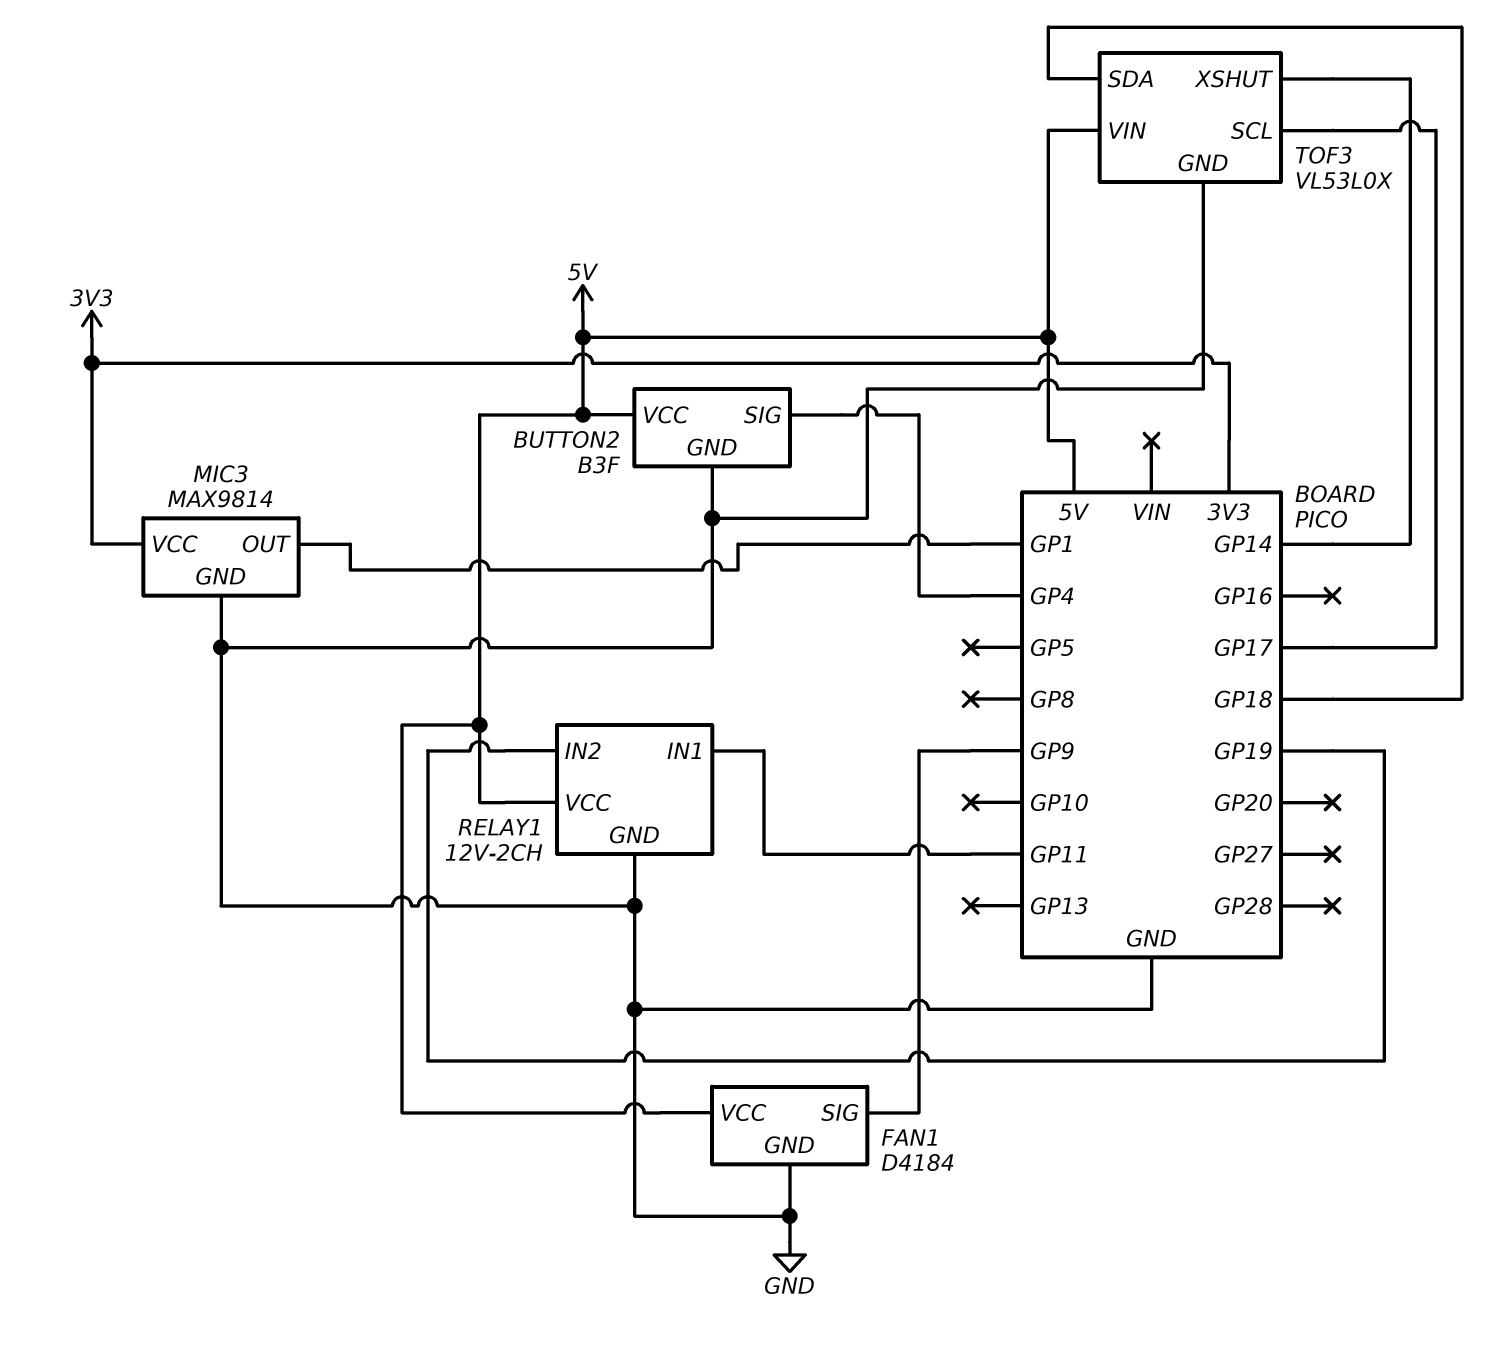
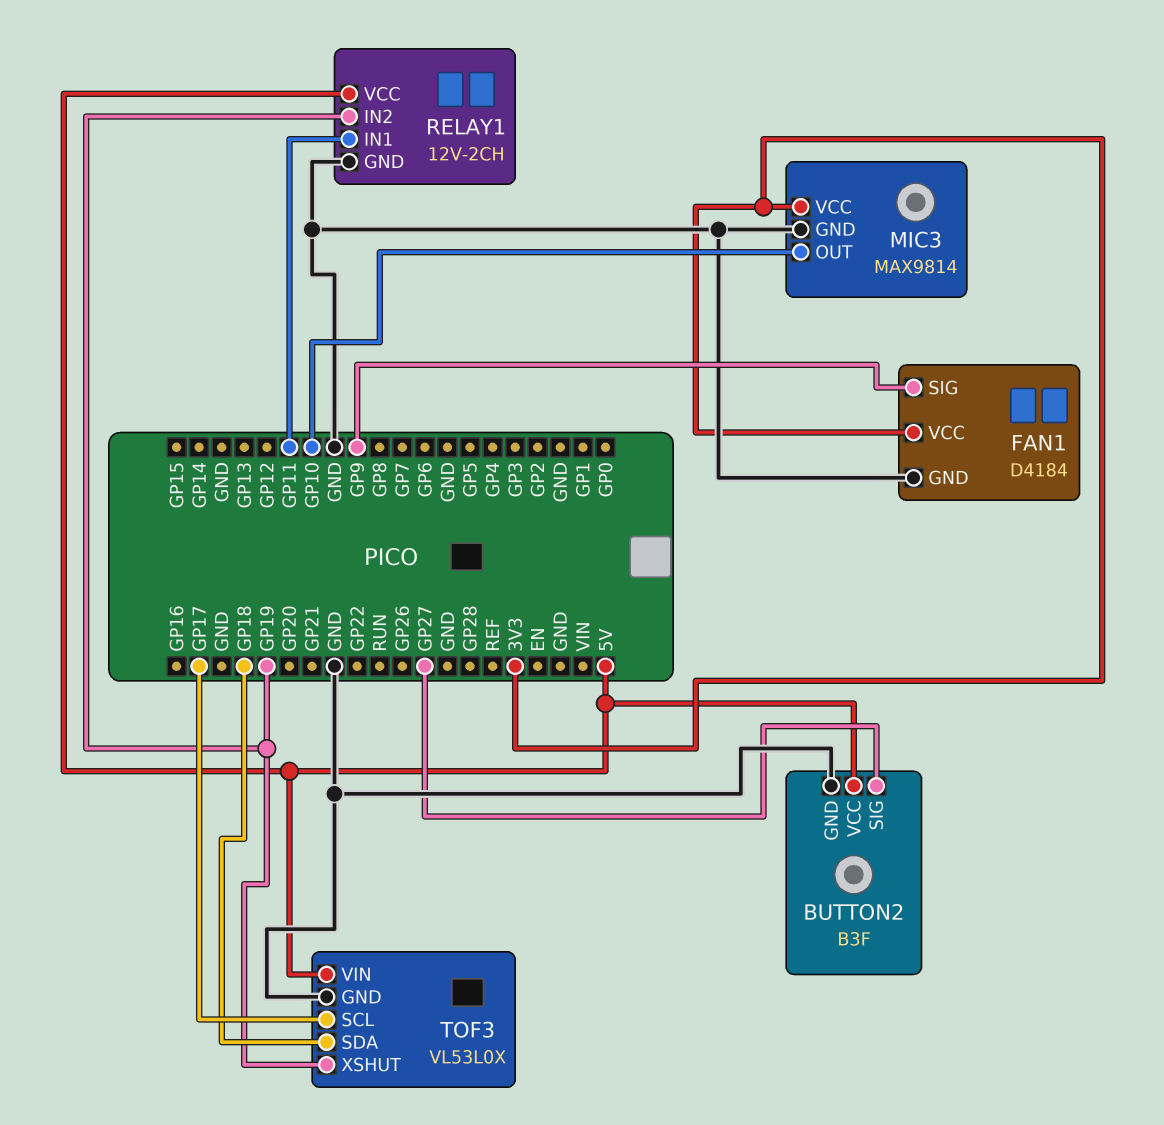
BUTTON2 pin SIG: GP4 -> GP27
FAN1 pin VCC: 5V -> 3V3
MIC3 pin OUT: GP1 -> GP10
TOF3 pin XSHUT: GP14 -> GP19

